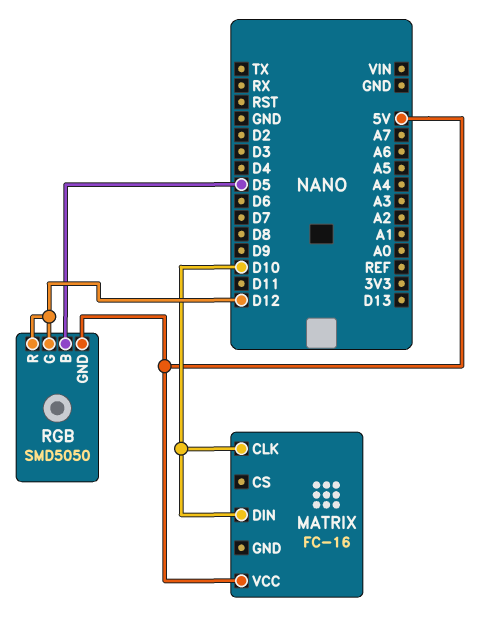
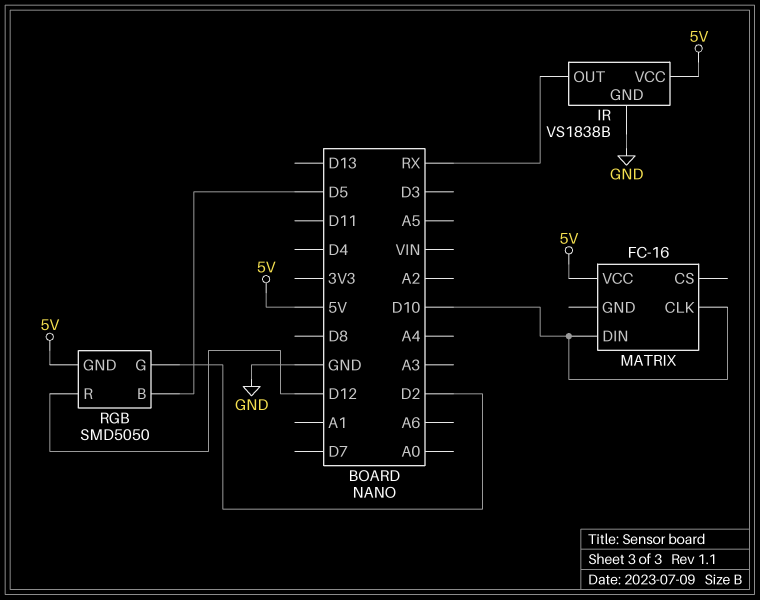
IR: none -> VS1838B
IR pin GND: none -> GND
IR pin OUT: none -> RX
IR pin VCC: none -> 5V
RGB pin G: D12 -> D2

